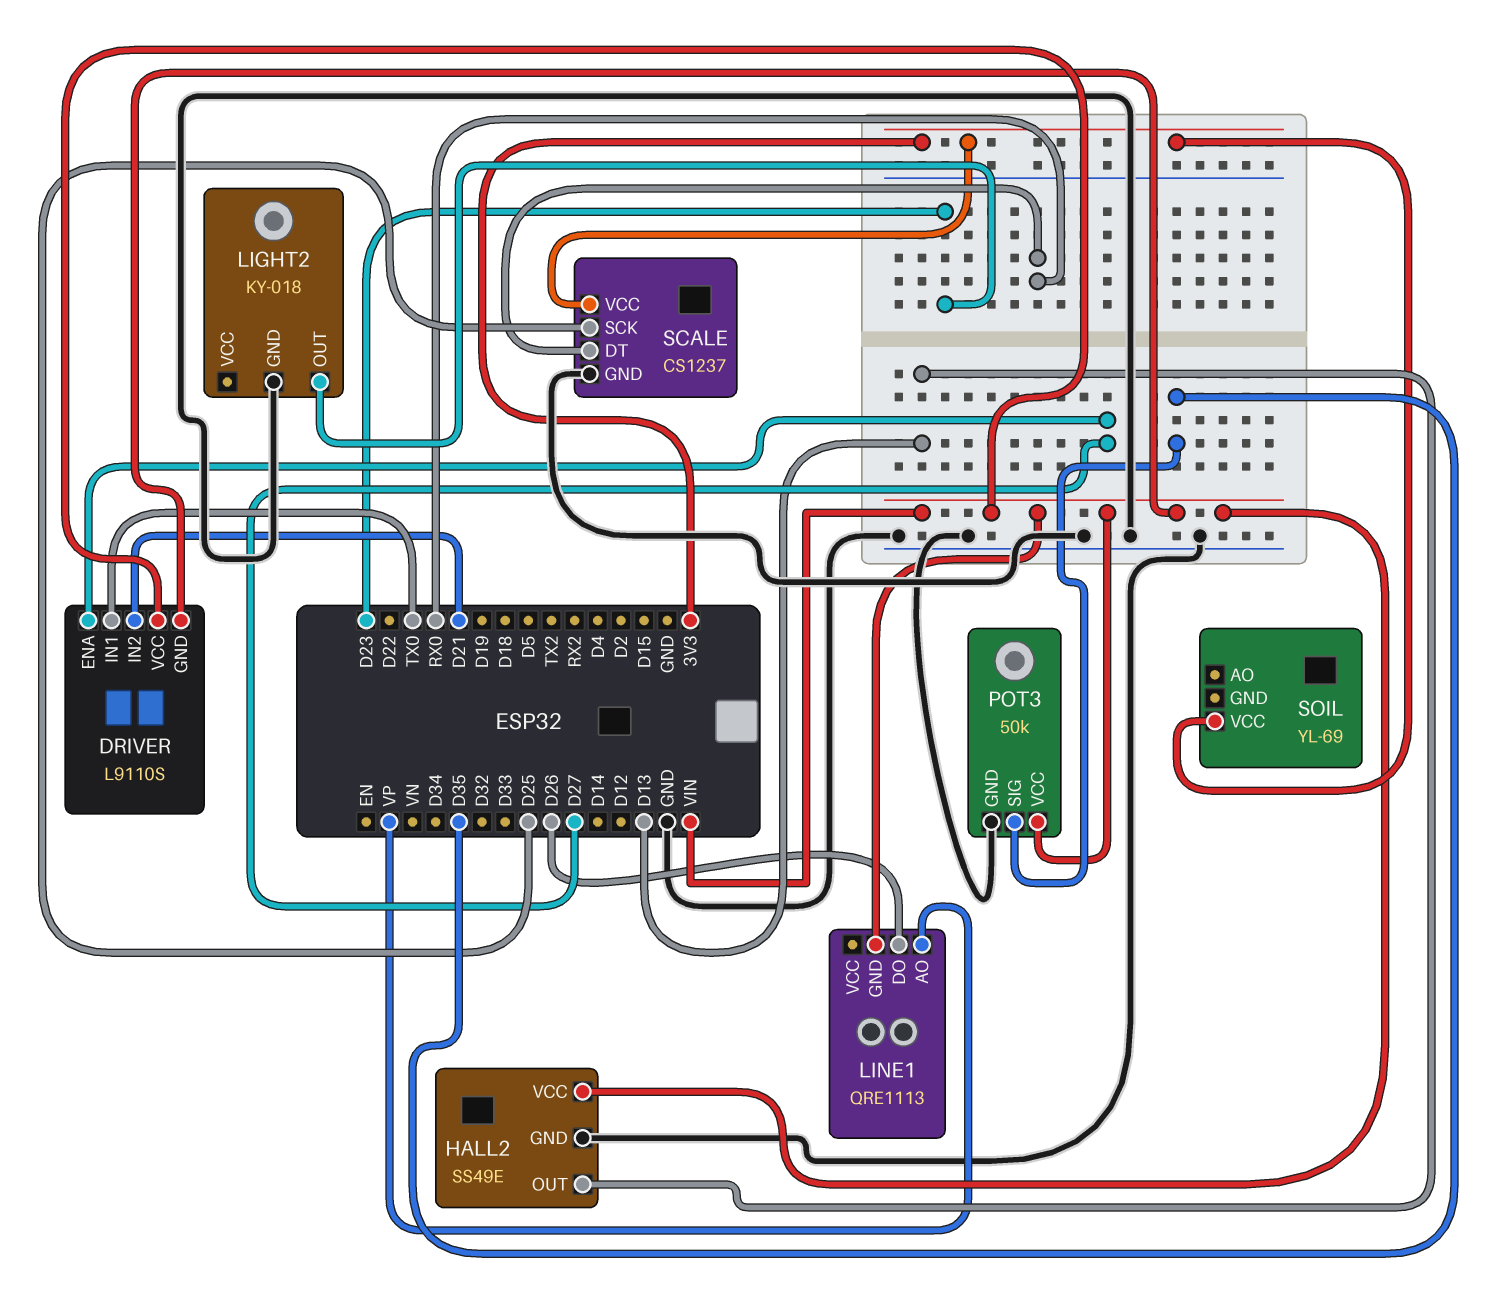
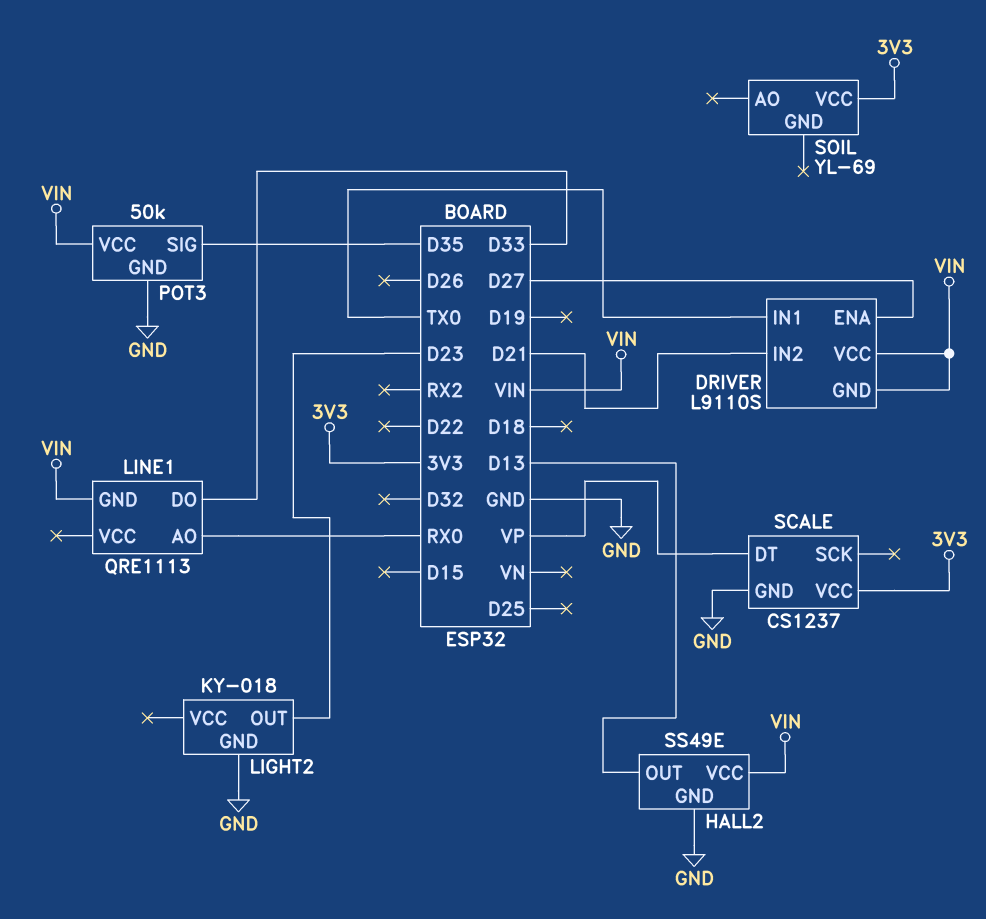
LINE1 pin AO: VP -> RX0
LINE1 pin DO: D26 -> D33
SCALE pin DT: RX0 -> VP
SCALE pin SCK: D25 -> none

